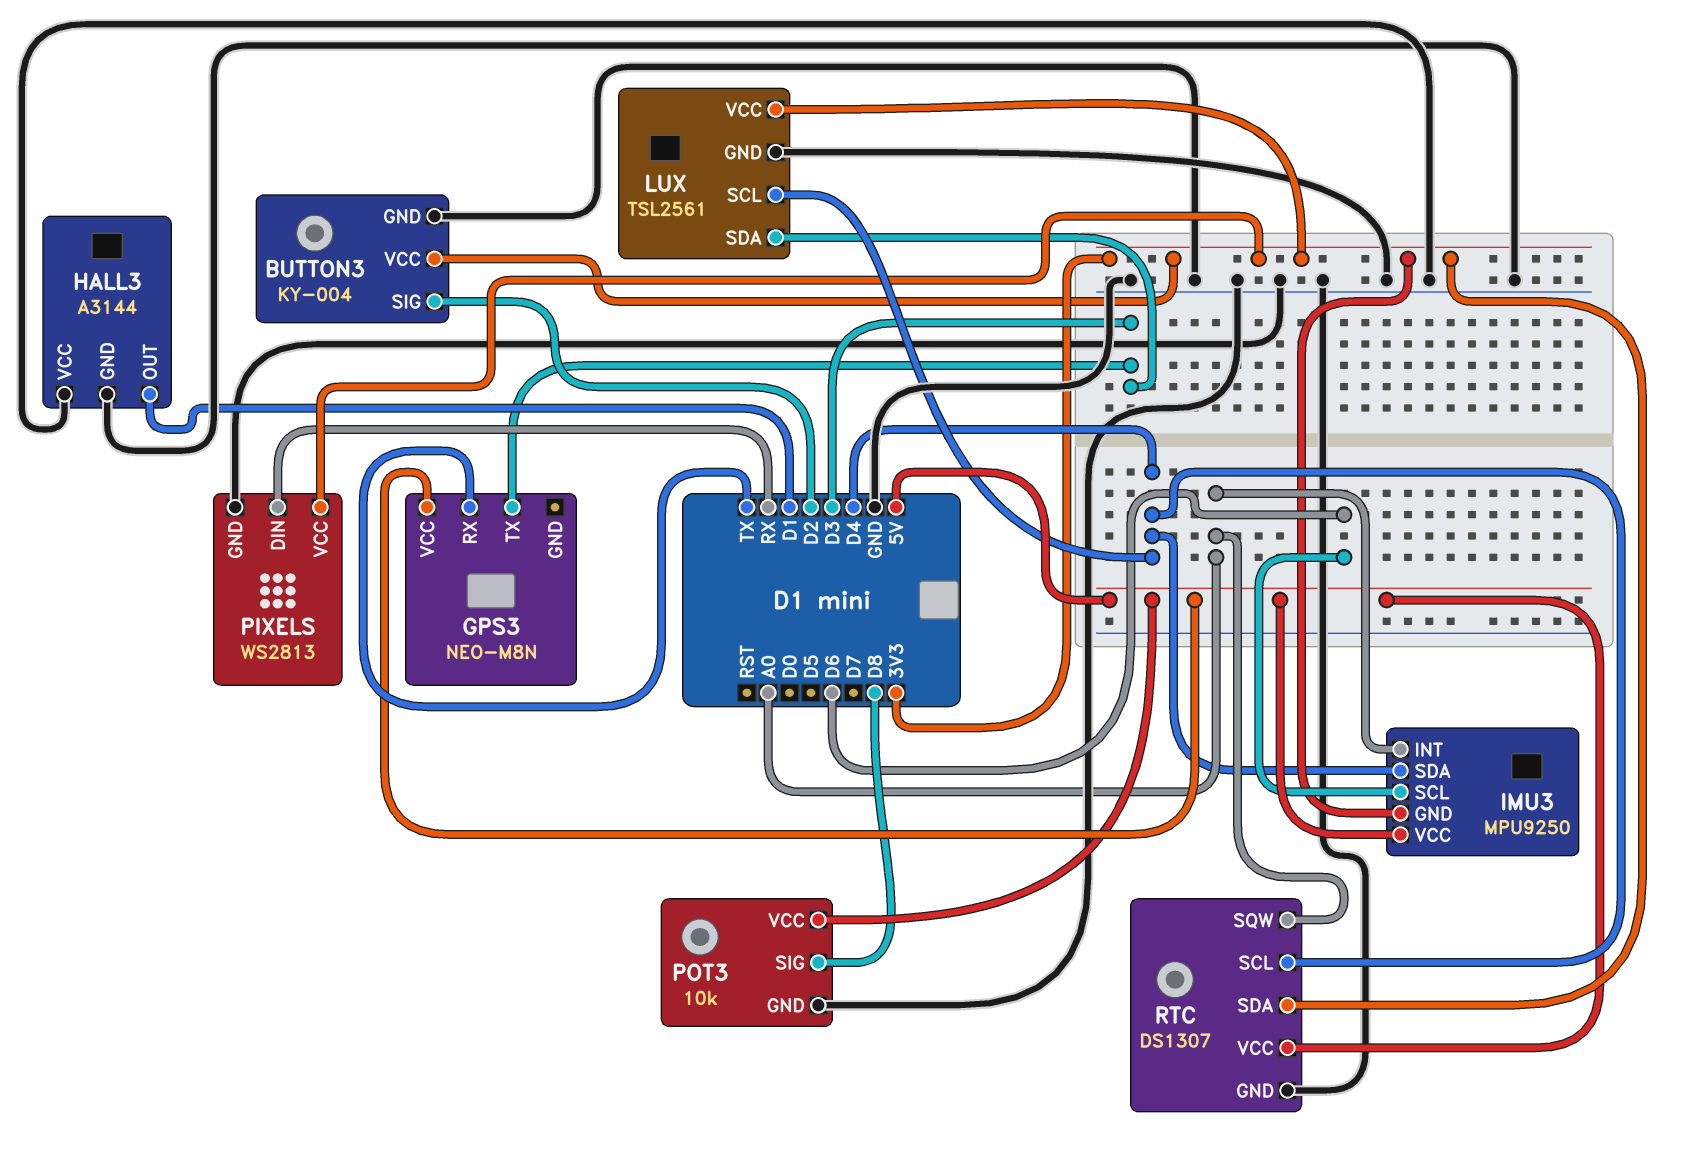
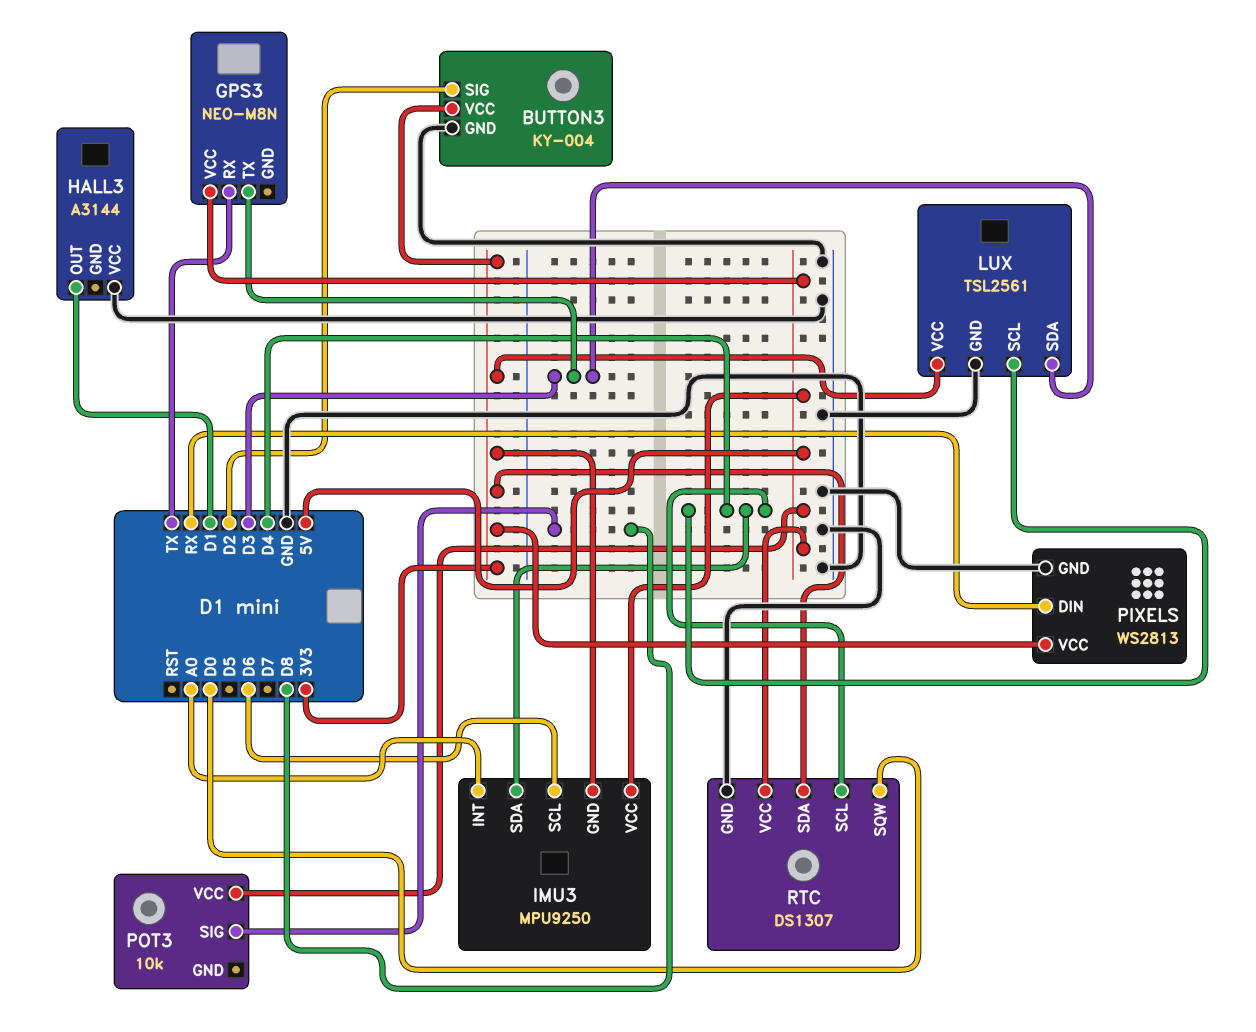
HALL3 pin GND: GND -> none
POT3 pin GND: GND -> none
RTC pin SQW: A0 -> D0

